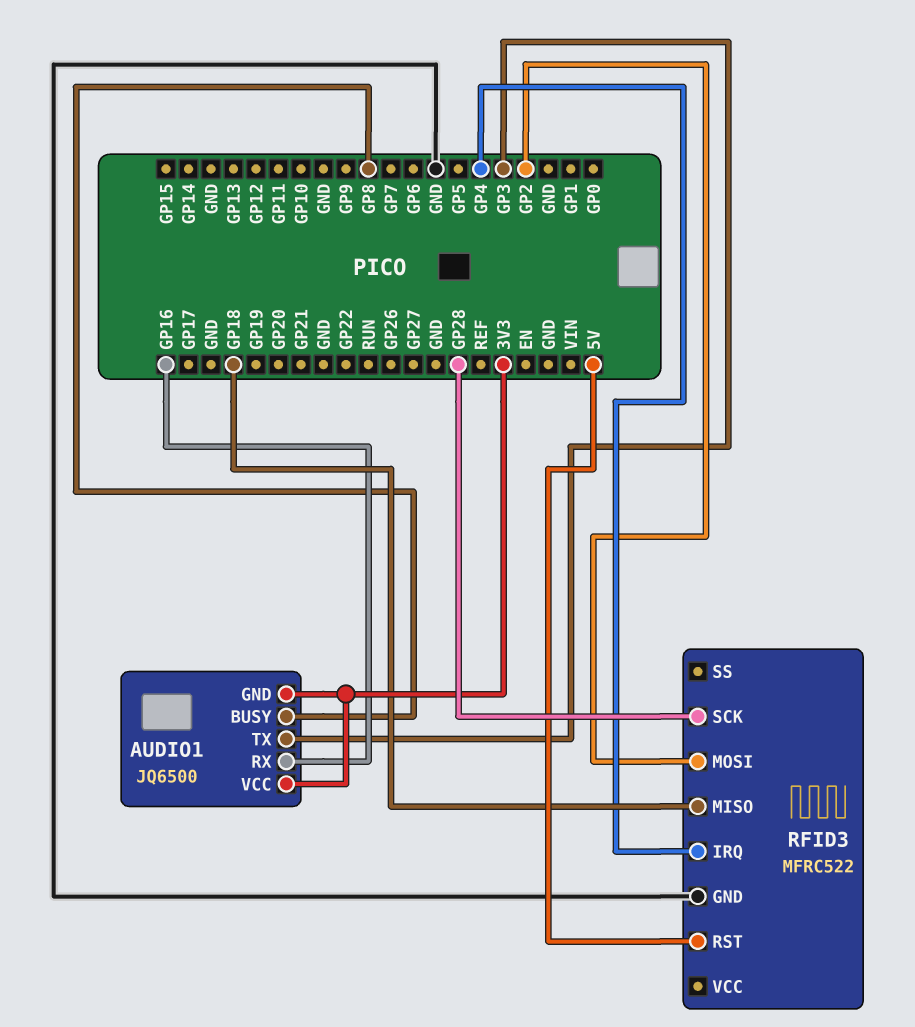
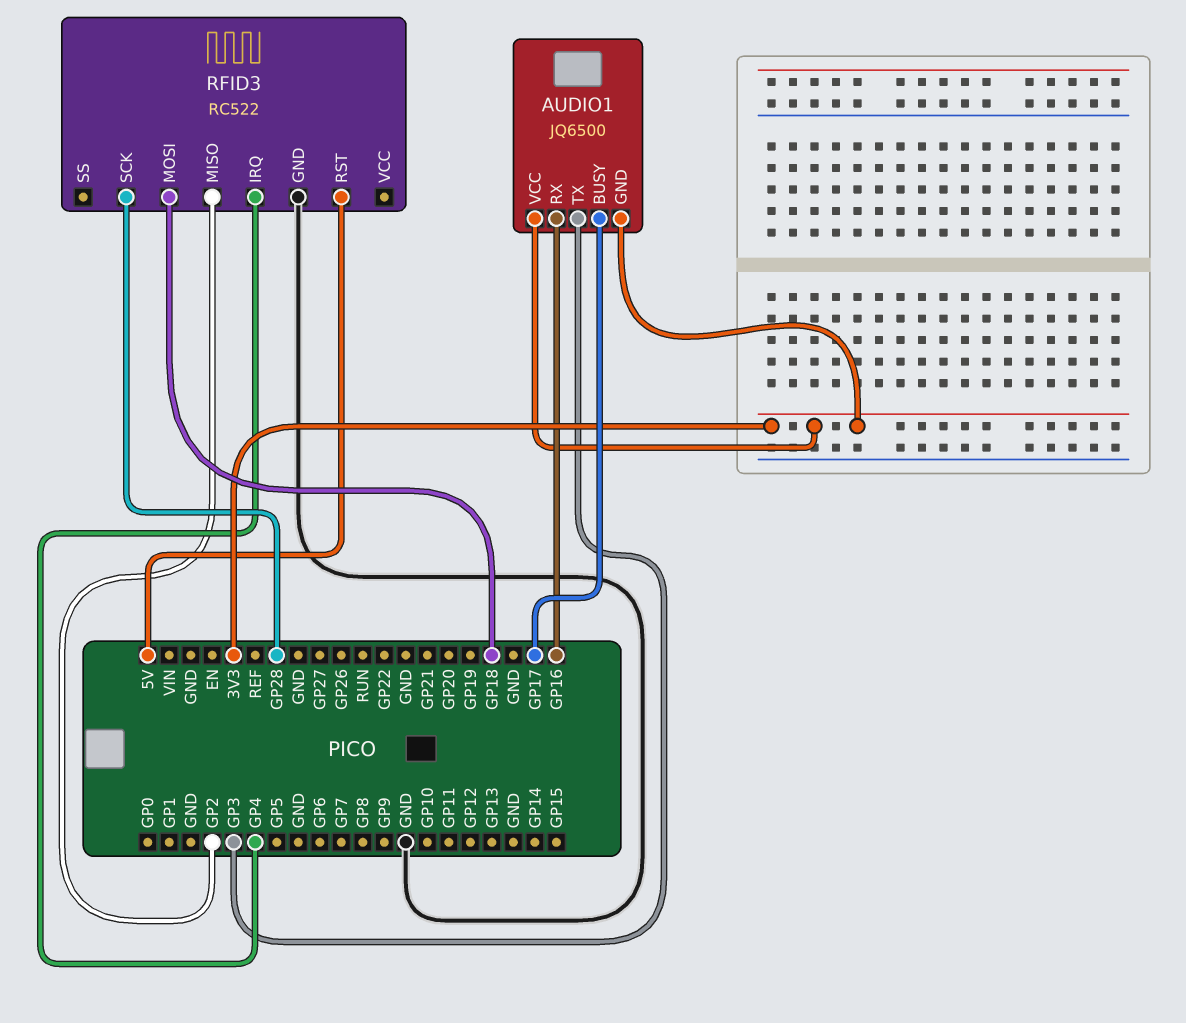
AUDIO1 pin BUSY: GP8 -> GP17
RFID3: MFRC522 -> RC522
RFID3 pin MISO: GP18 -> GP2
RFID3 pin MOSI: GP2 -> GP18

